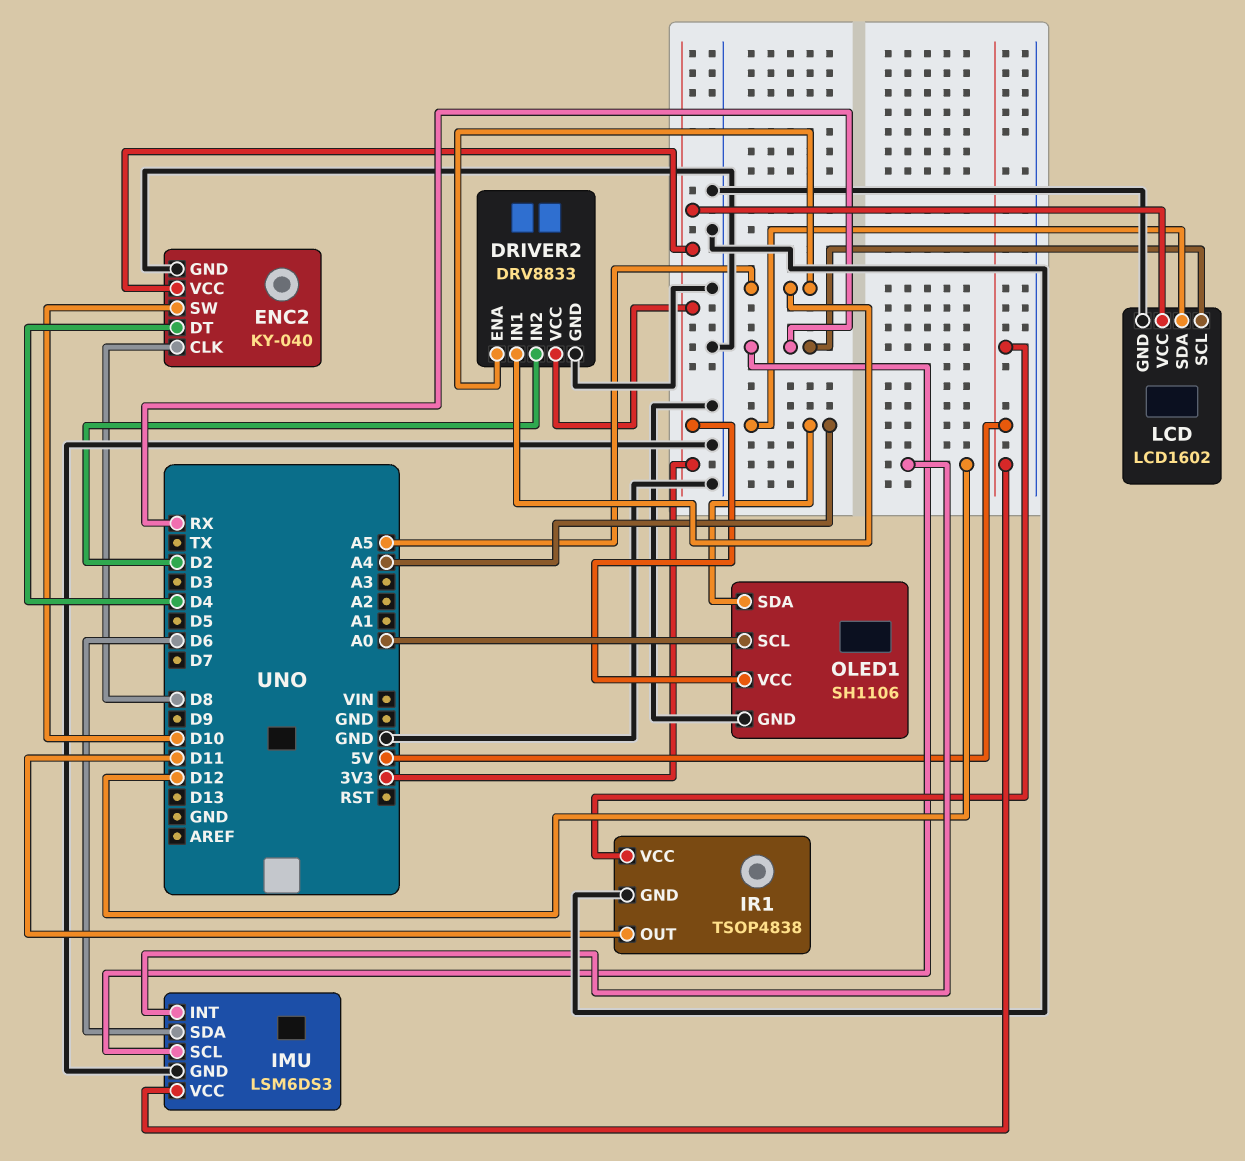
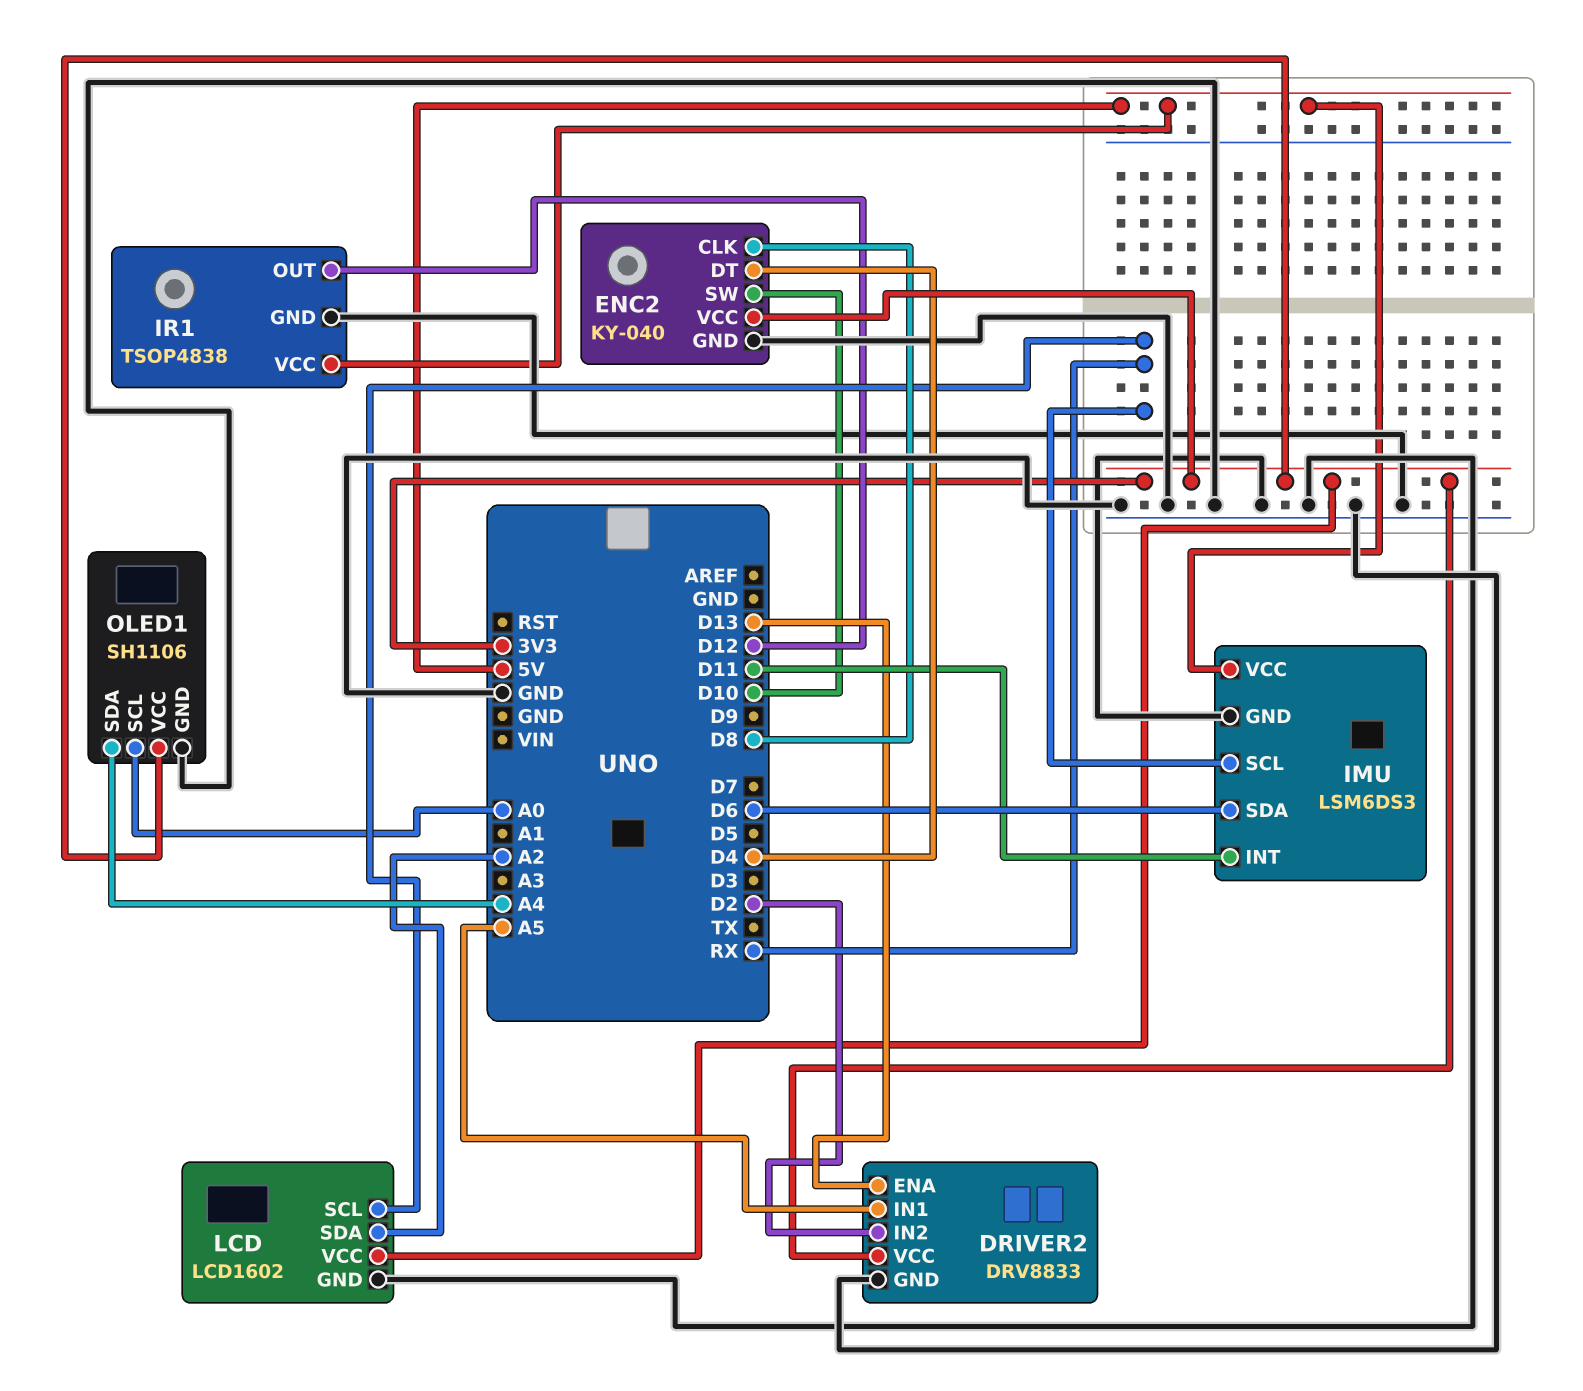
DRIVER2 pin ENA: A5 -> D13
IMU pin INT: D12 -> D11
IR1 pin OUT: D11 -> D12
LCD pin SDA: A4 -> A2

